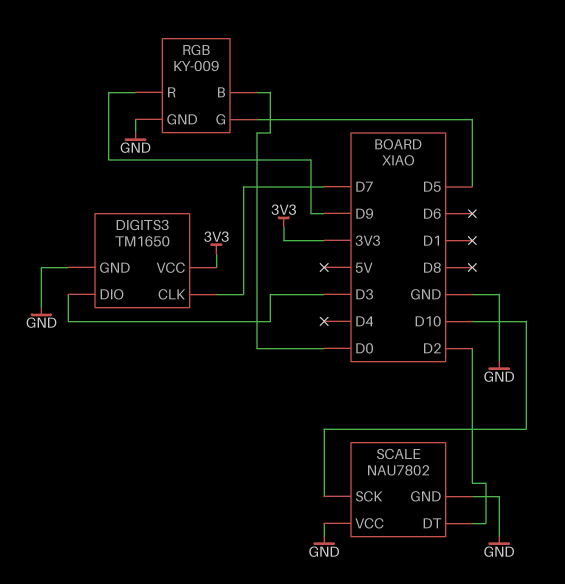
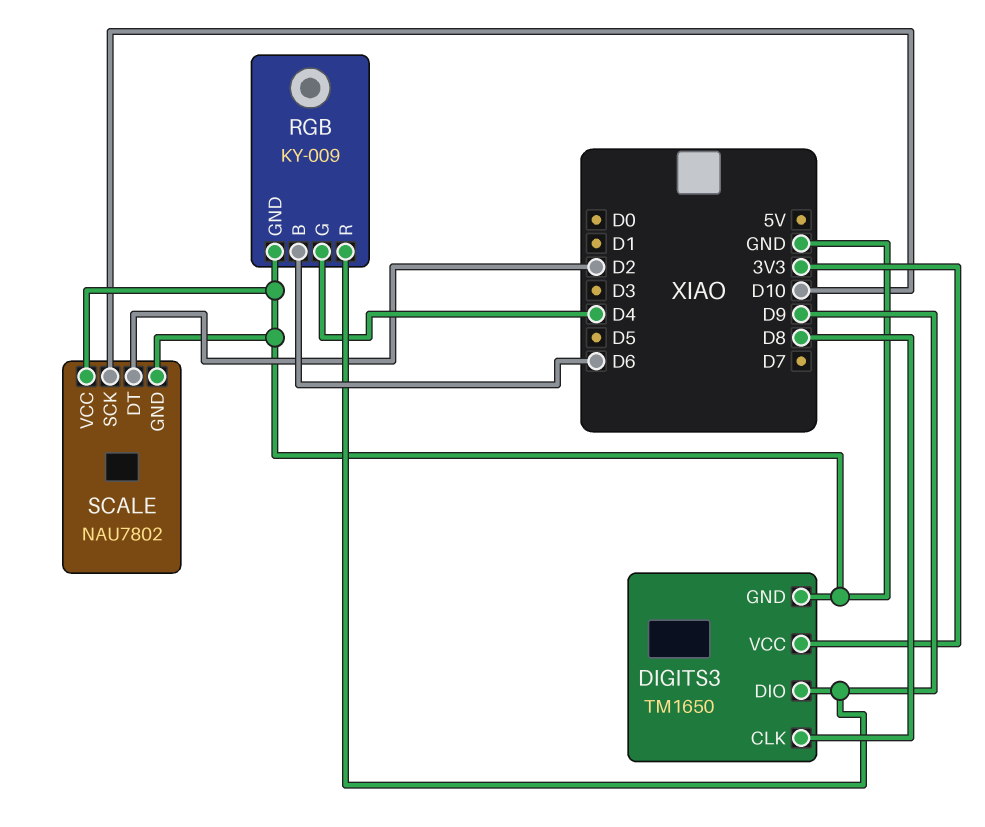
DIGITS3 pin CLK: D7 -> D8
DIGITS3 pin DIO: D3 -> D9
RGB pin B: D0 -> D6
RGB pin G: D5 -> D4

